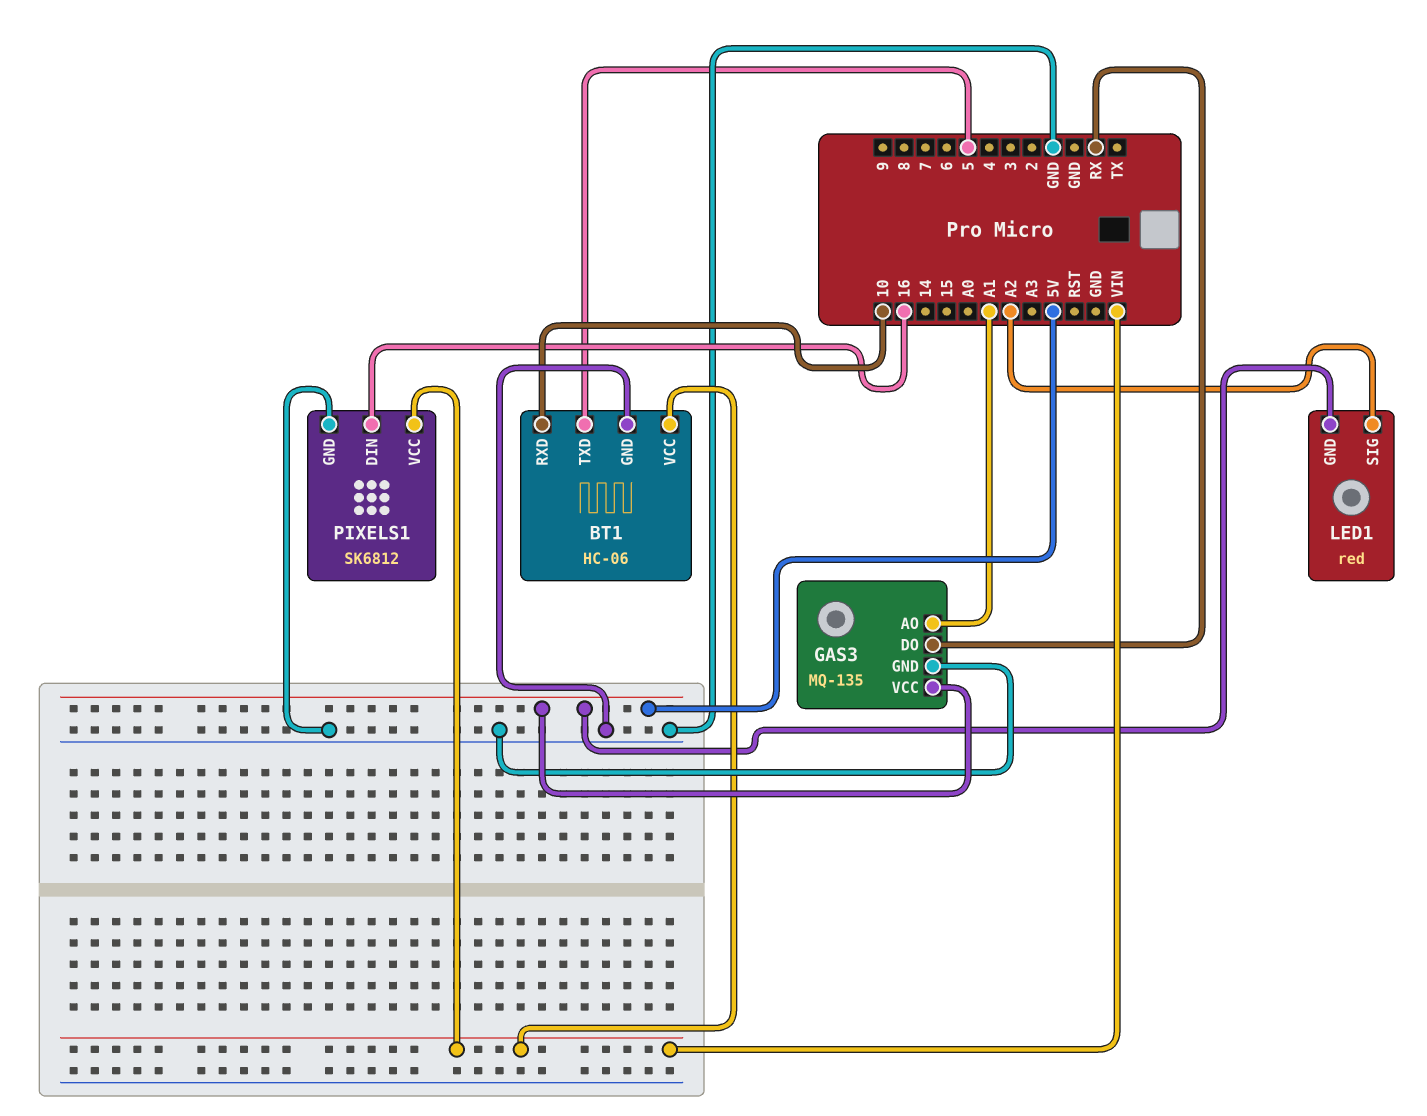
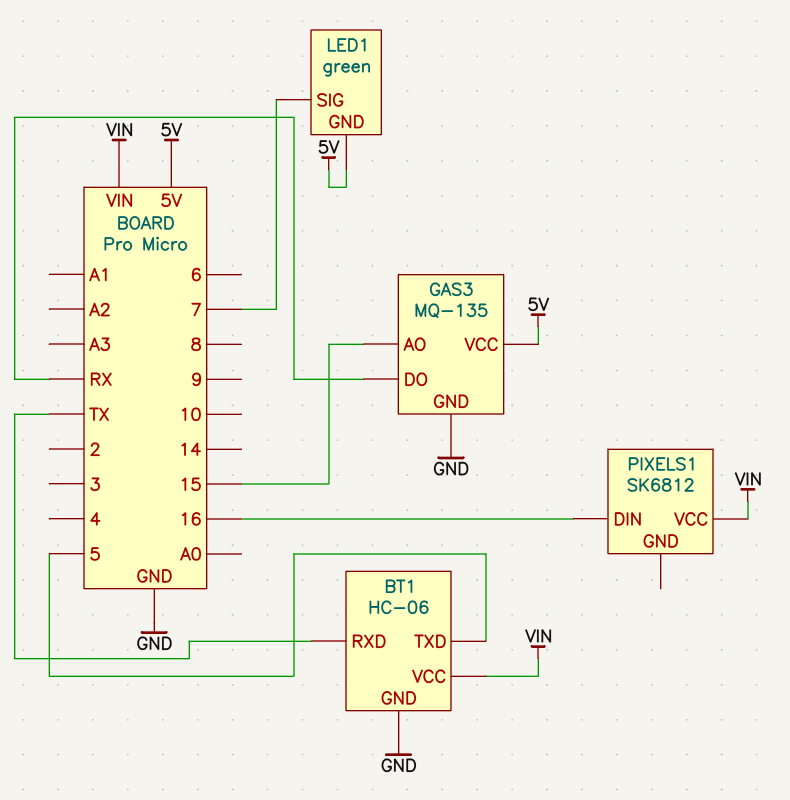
BT1 pin RXD: 10 -> TX
GAS3 pin AO: A1 -> 15
LED1: red -> green
LED1 pin SIG: A2 -> 7
PIXELS1 pin GND: GND -> none

